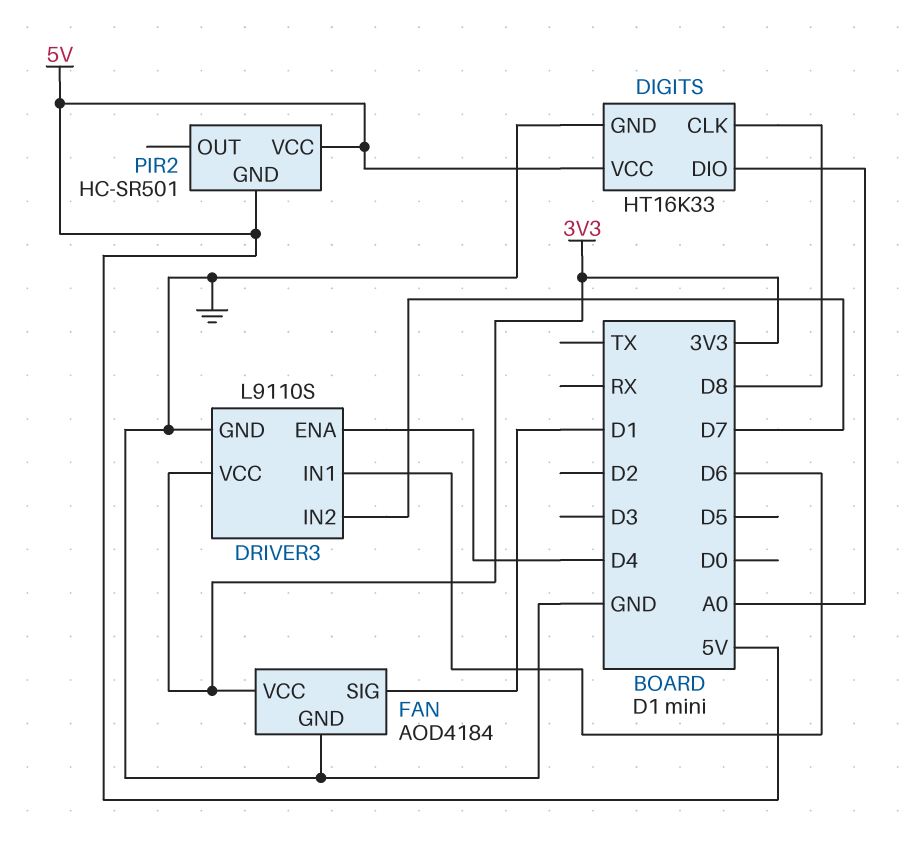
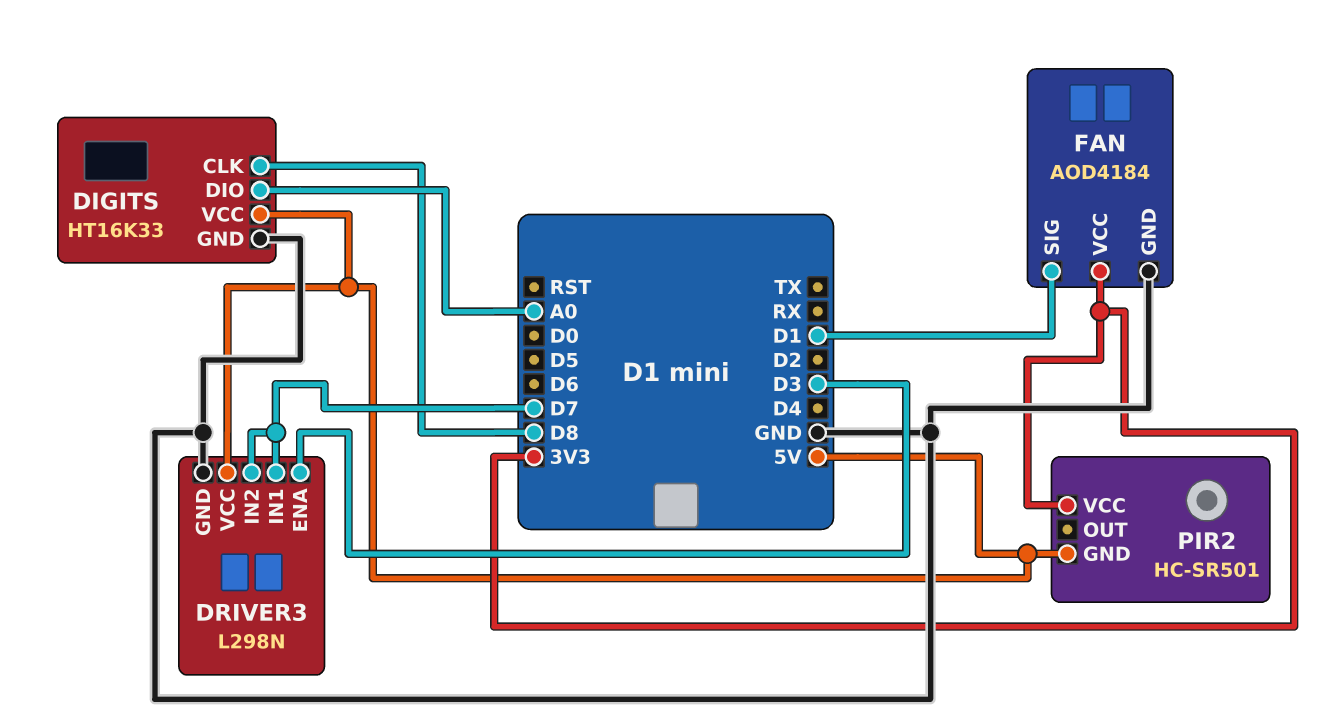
DRIVER3: L9110S -> L298N
DRIVER3 pin ENA: D4 -> D3
DRIVER3 pin IN1: D6 -> D7
DRIVER3 pin VCC: 3V3 -> 5V
PIR2 pin VCC: 5V -> 3V3

